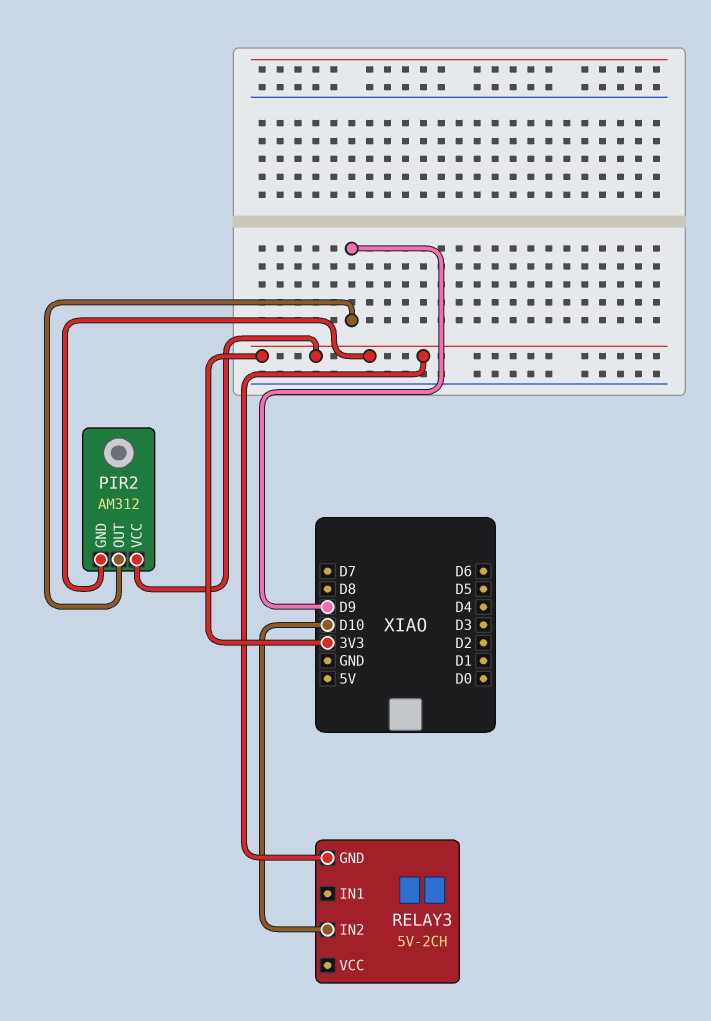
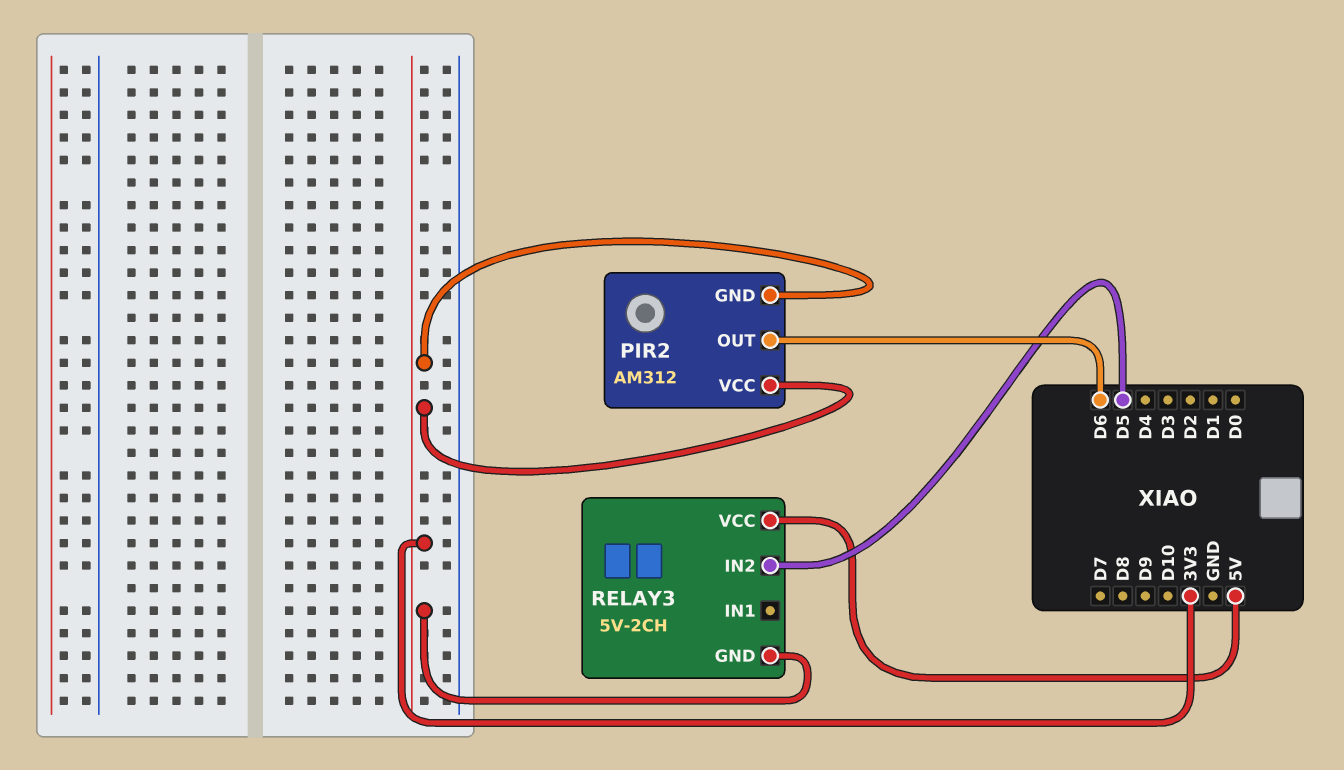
PIR2 pin OUT: D9 -> D6
RELAY3 pin IN2: D10 -> D5
RELAY3 pin VCC: none -> 5V

